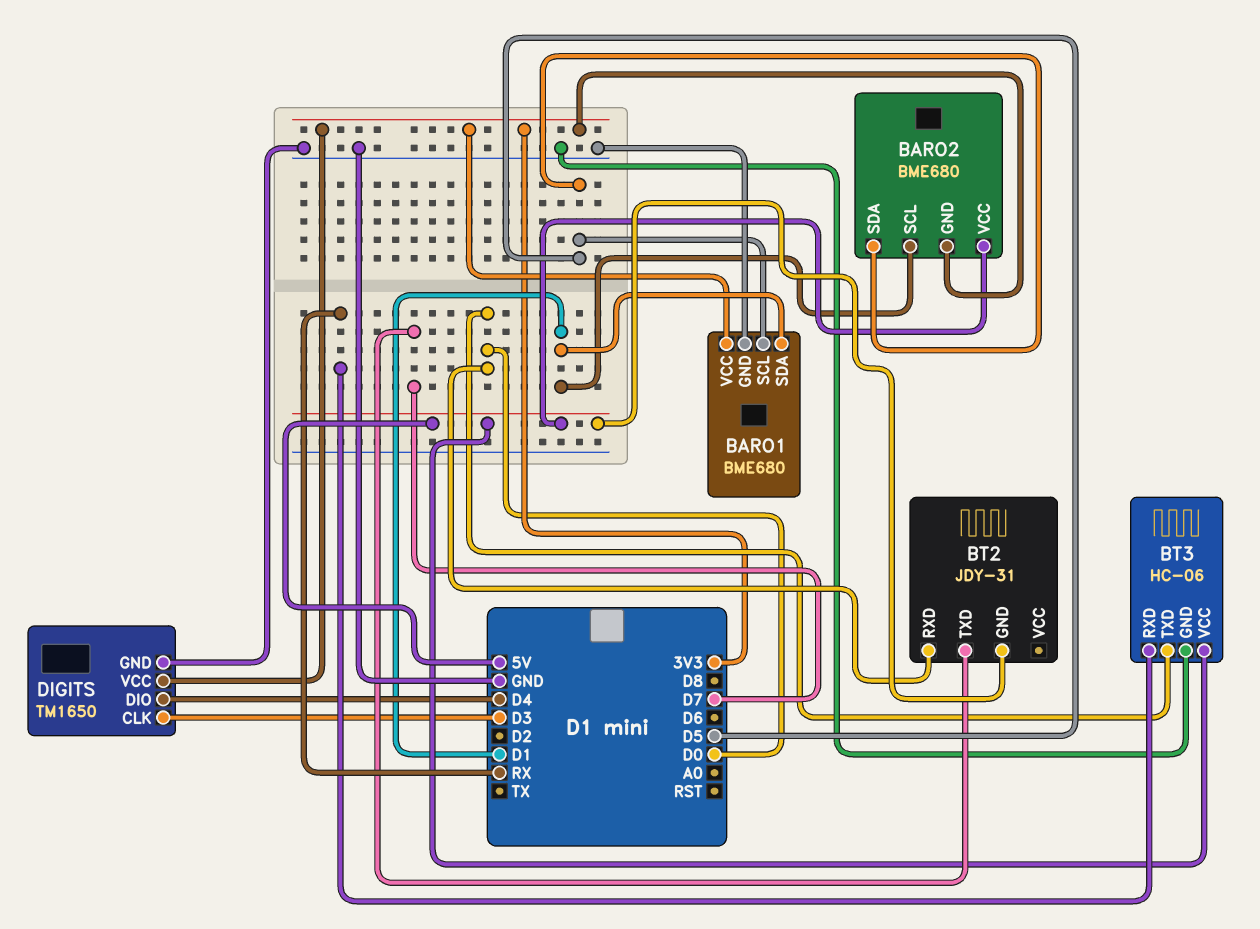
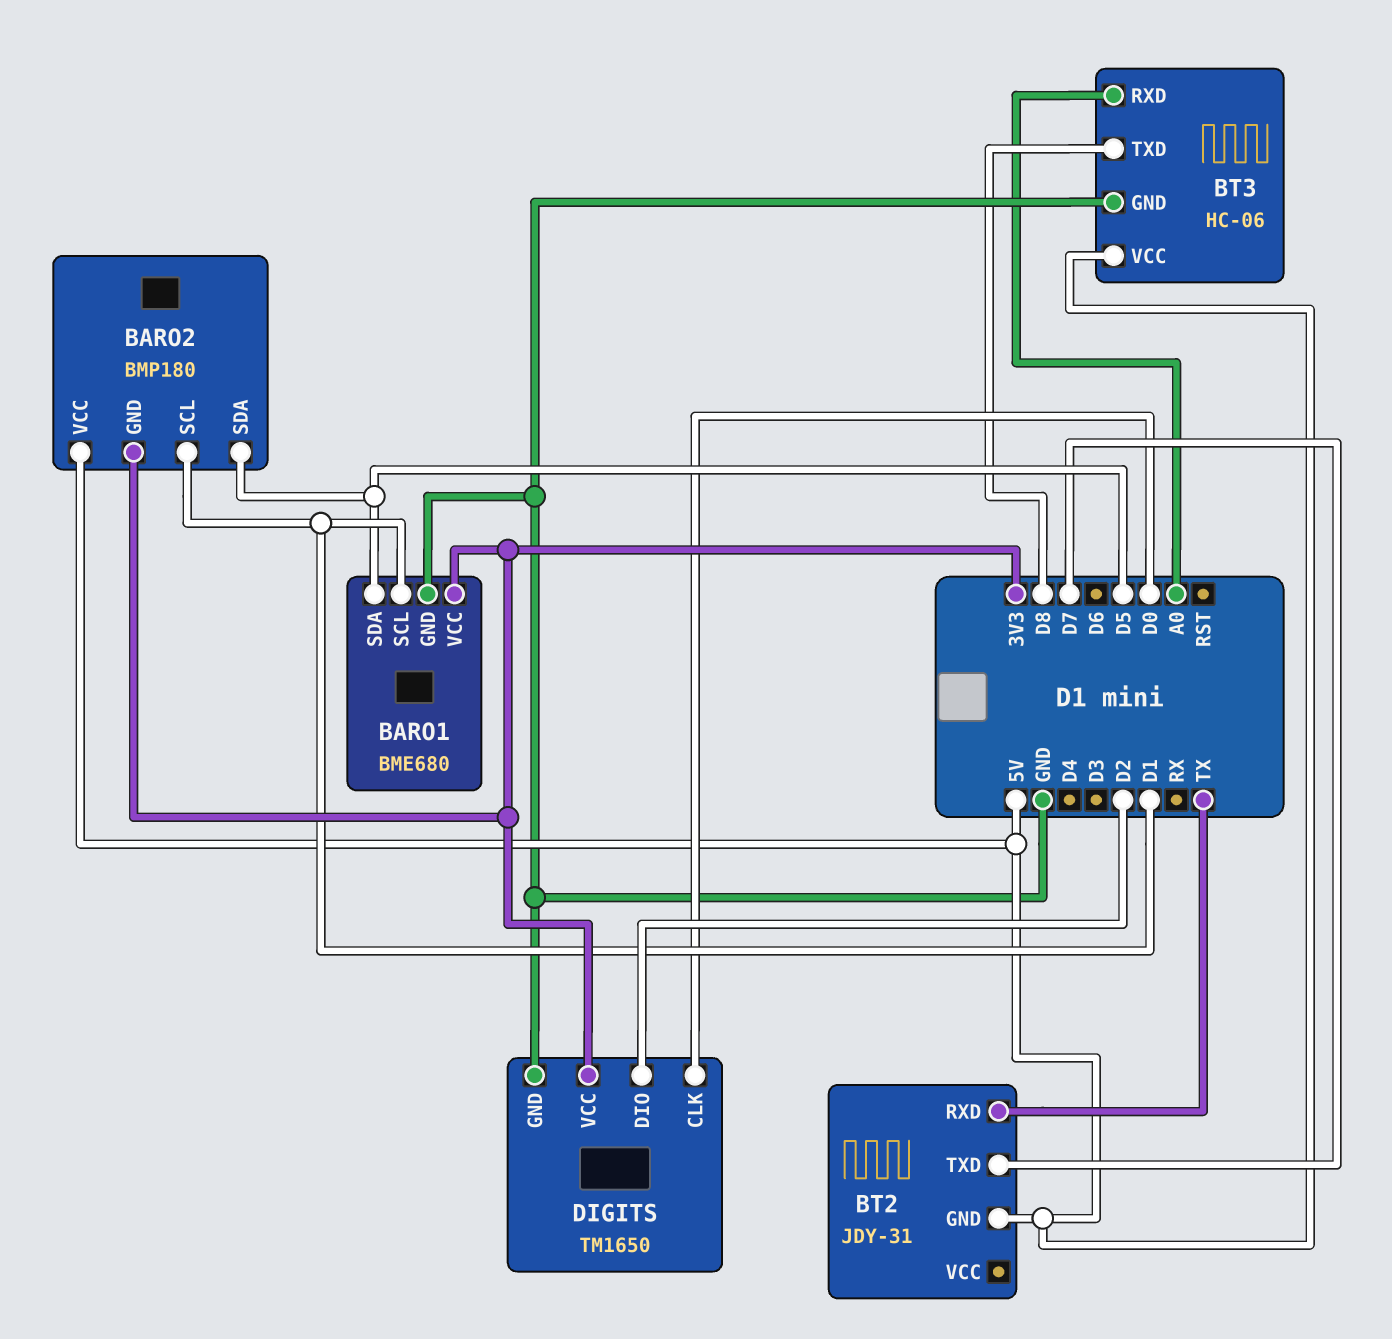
BARO1 pin SCL: D5 -> D1
BARO1 pin SDA: D1 -> D5
BARO2: BME680 -> BMP180
BT2 pin RXD: D0 -> TX
BT3 pin RXD: RX -> A0
BT3 pin TXD: D0 -> D8
DIGITS pin CLK: D3 -> D0
DIGITS pin DIO: D4 -> D2

